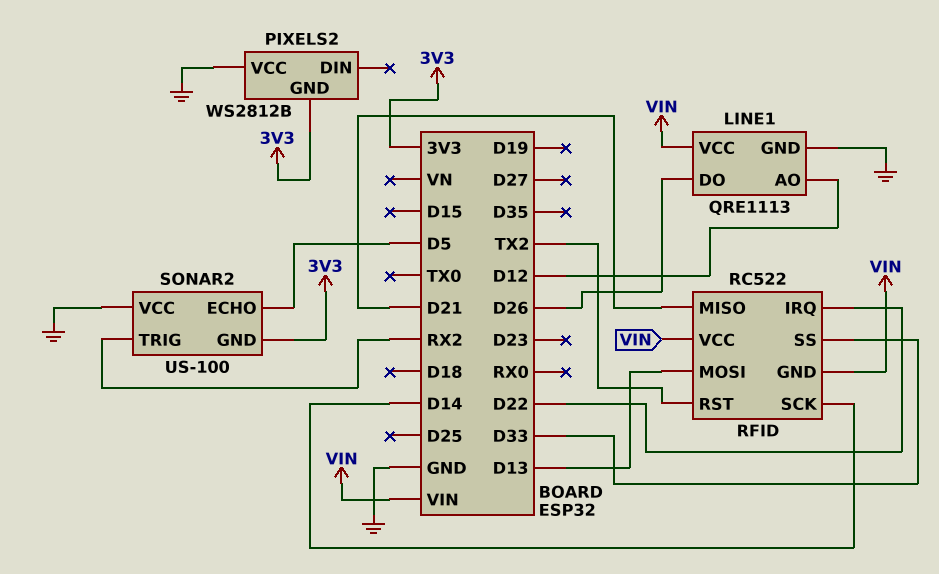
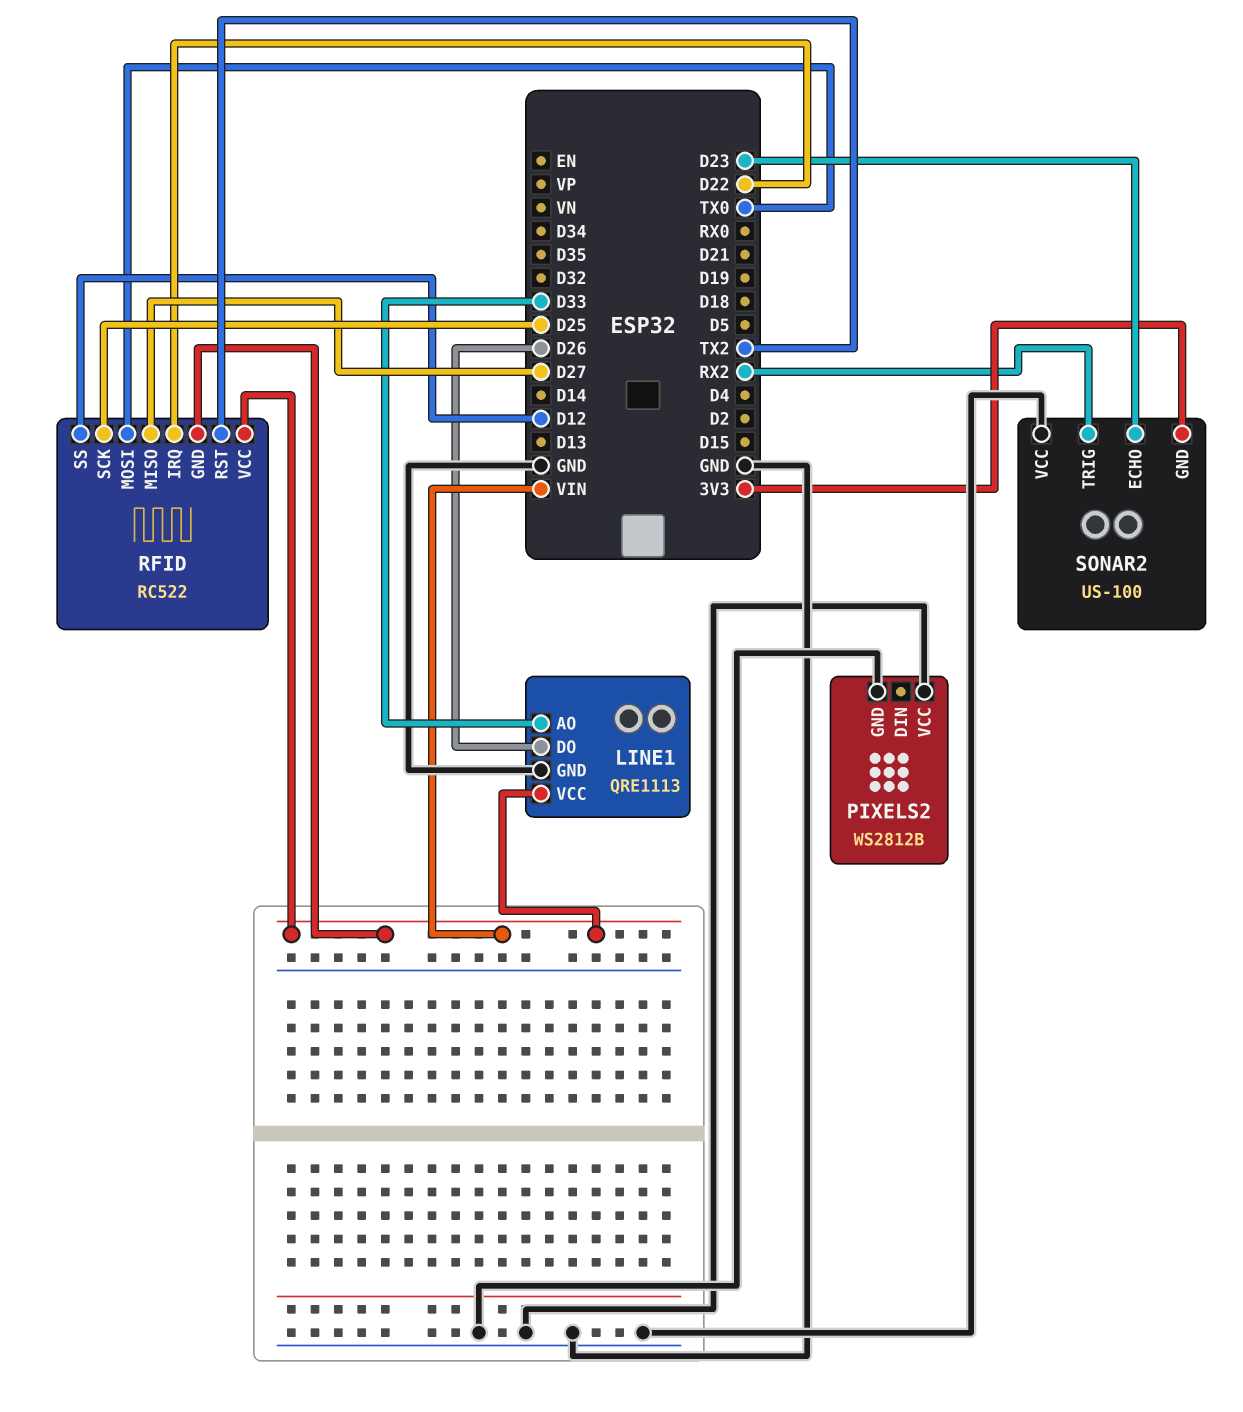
LINE1 pin AO: D12 -> D33
PIXELS2 pin GND: 3V3 -> GND
RFID pin MISO: D21 -> D27
RFID pin MOSI: D13 -> TX0
RFID pin SCK: D14 -> D25
RFID pin SS: D33 -> D12
SONAR2 pin ECHO: D5 -> D23

